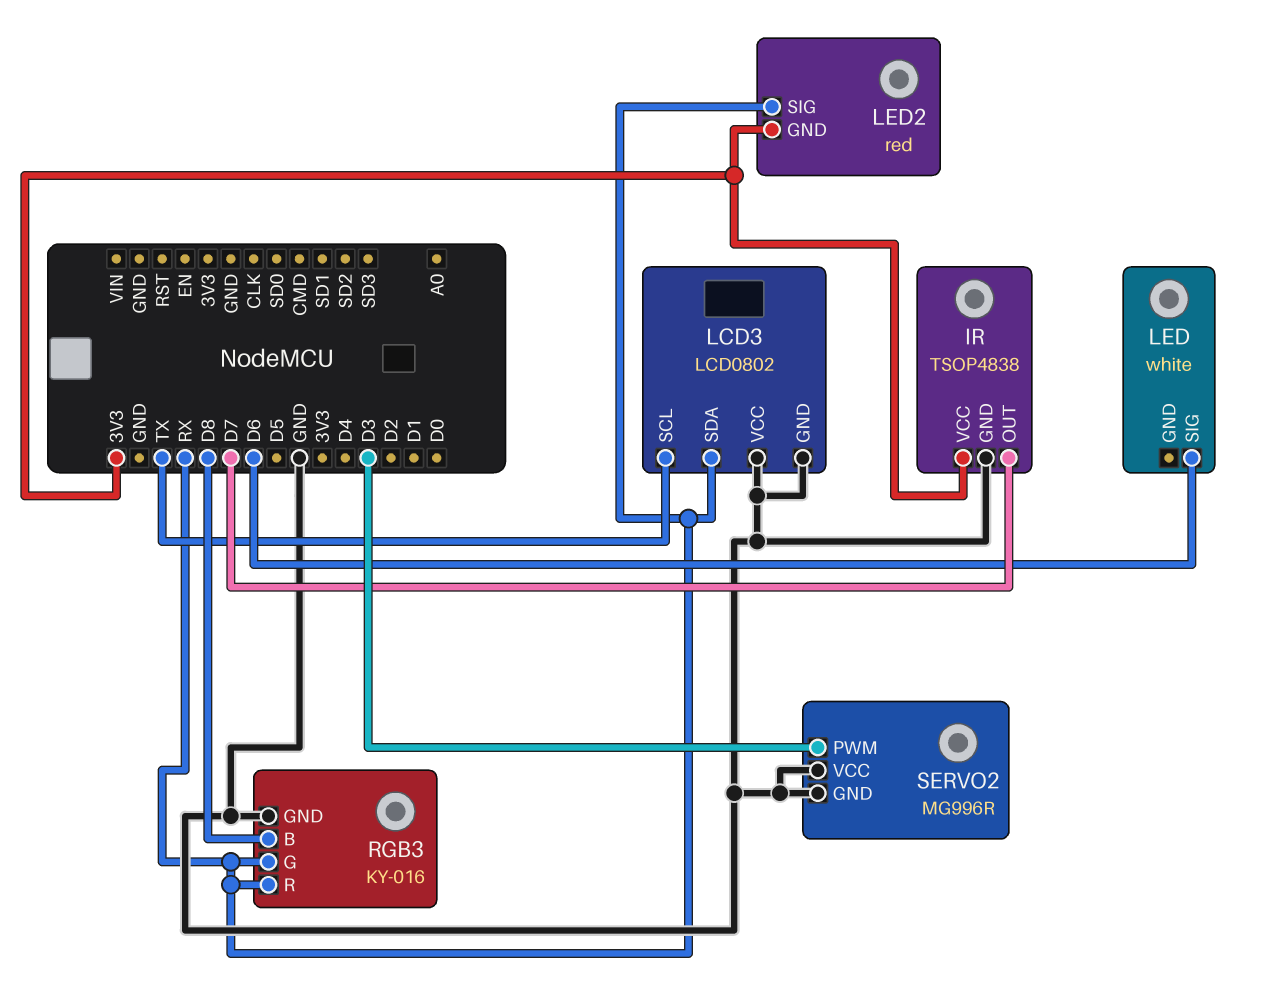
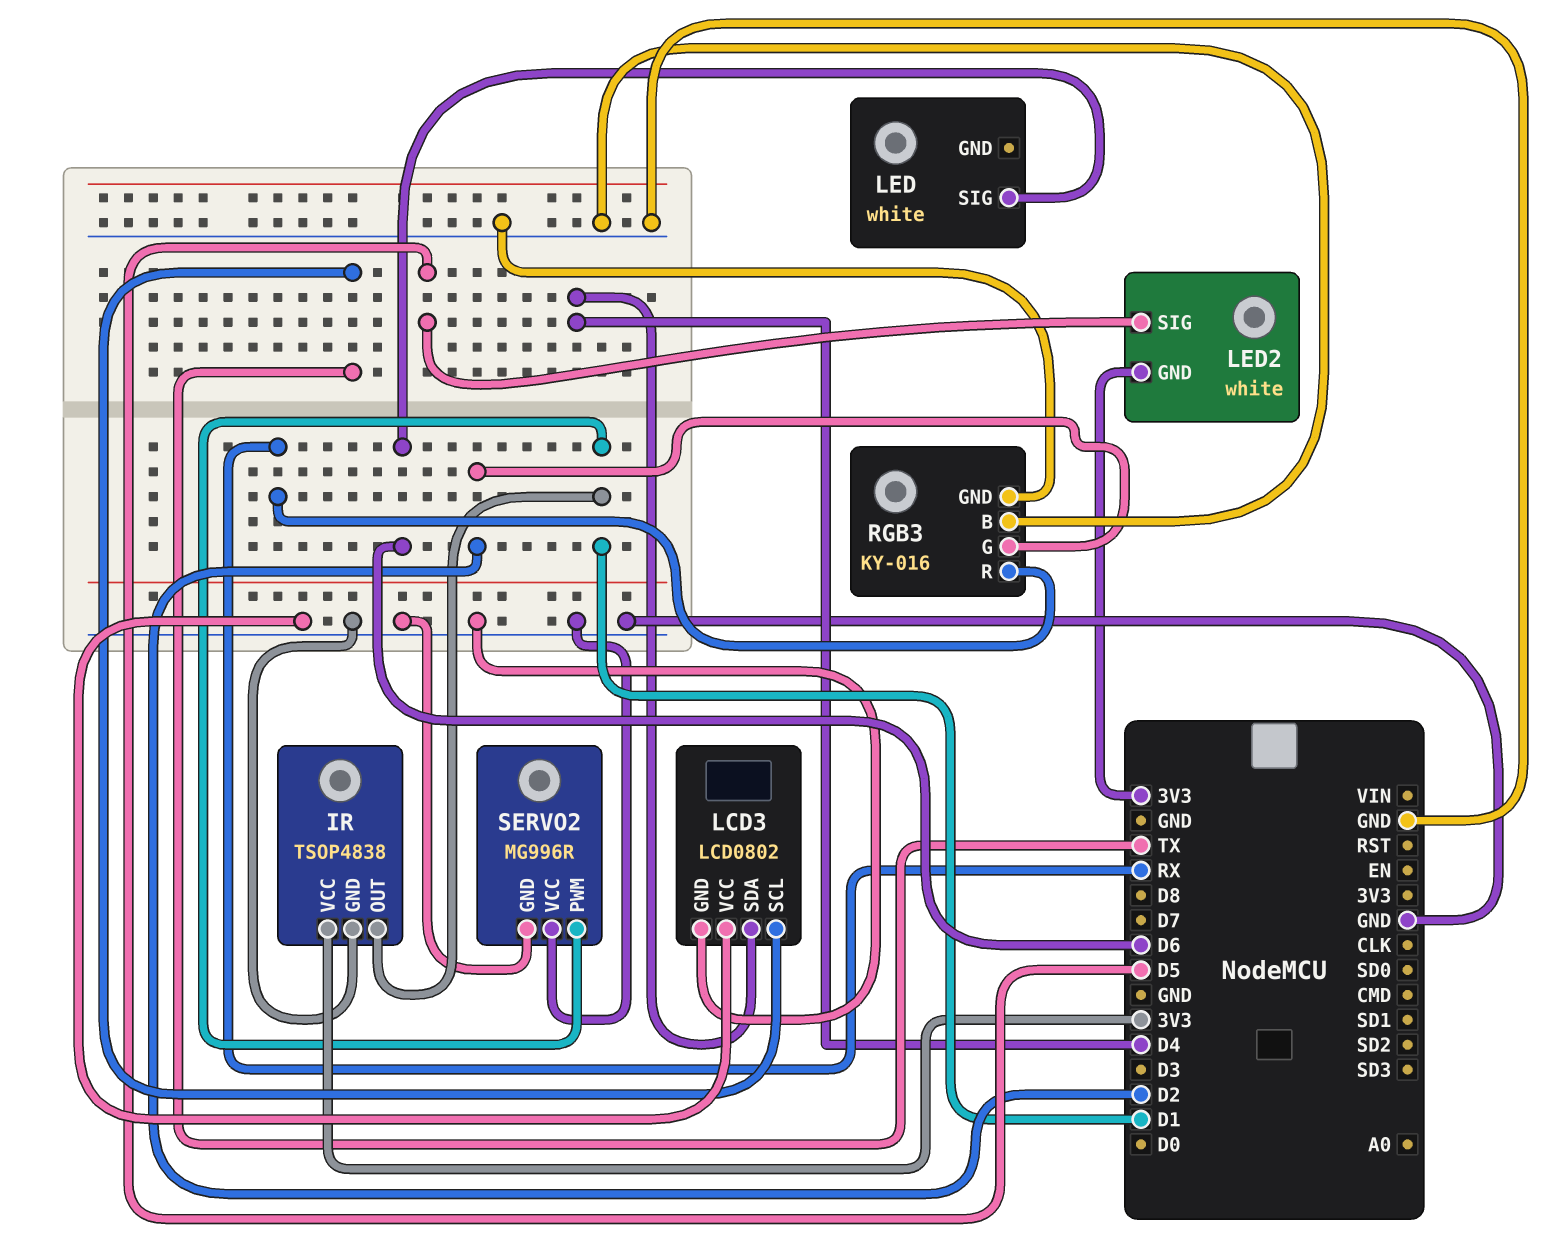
IR pin OUT: D7 -> D1
LCD3 pin SDA: RX -> D4
LED2: red -> white
LED2 pin SIG: RX -> D5
RGB3 pin B: D8 -> GND
RGB3 pin G: RX -> D2
SERVO2 pin PWM: D3 -> D1

